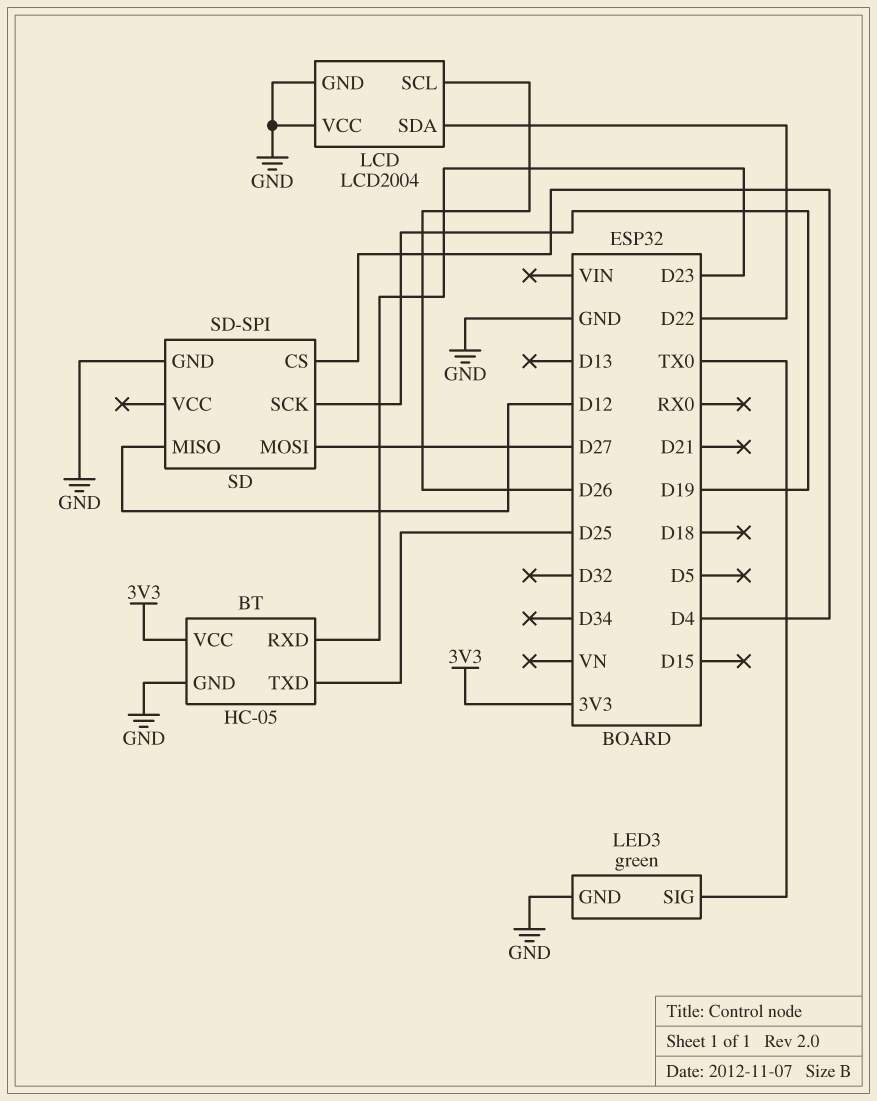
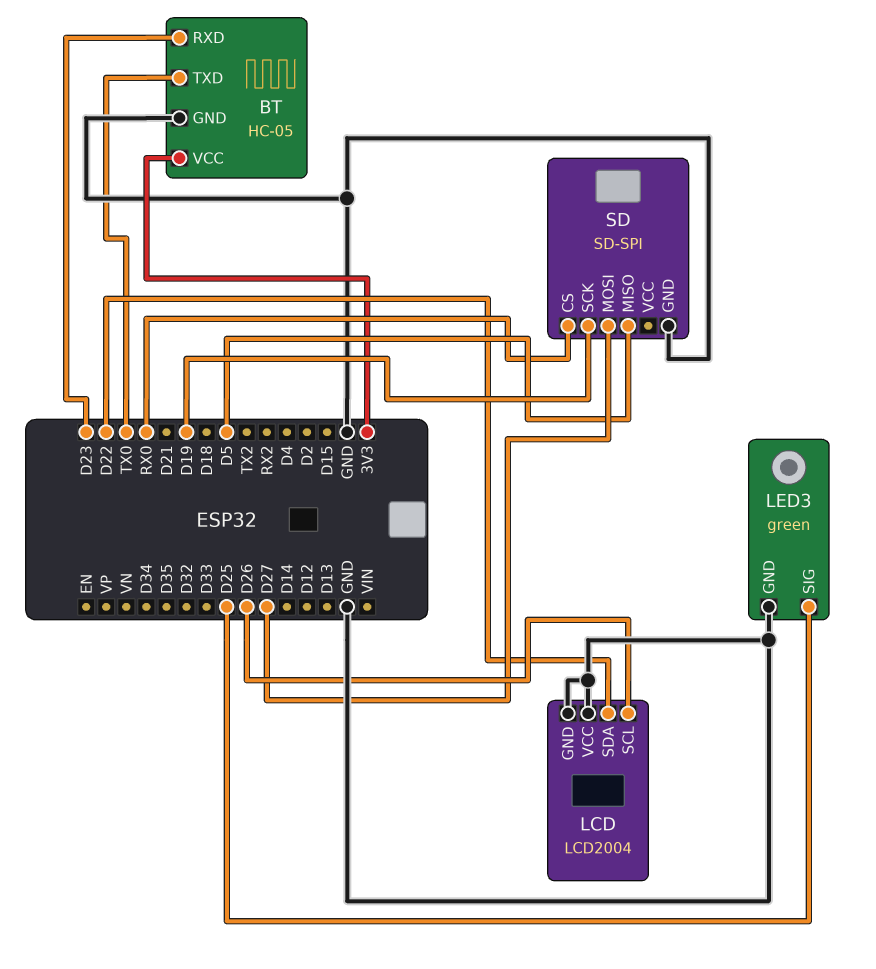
BT pin TXD: D25 -> TX0
LED3 pin SIG: TX0 -> D25
SD pin CS: D4 -> RX0
SD pin MISO: D12 -> D5

